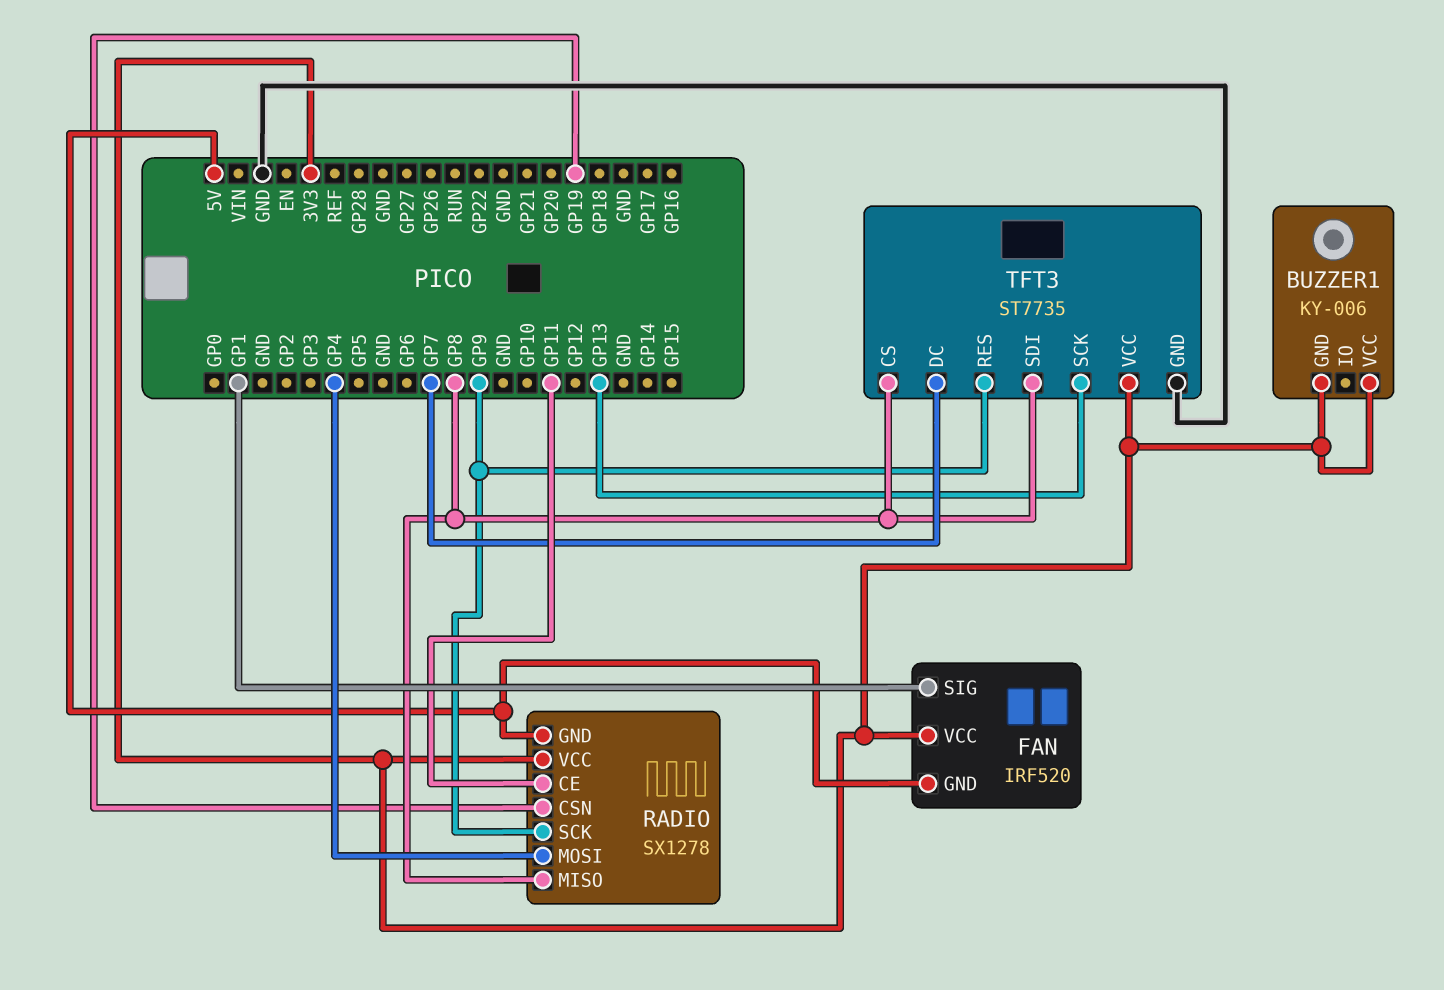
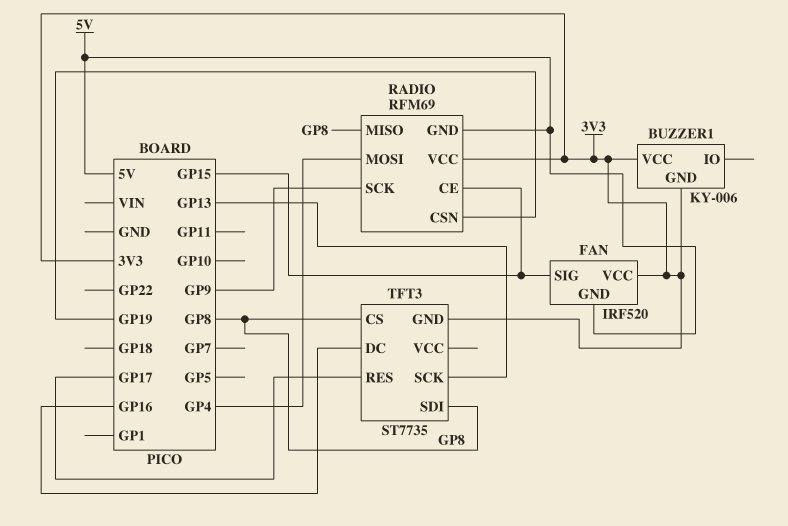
FAN pin SIG: GP1 -> GP15
RADIO: SX1278 -> RFM69
RADIO pin CE: GP11 -> GP15
TFT3 pin DC: GP7 -> GP16
TFT3 pin GND: GND -> 3V3
TFT3 pin RES: GP9 -> GP17
TFT3 pin VCC: 3V3 -> none

